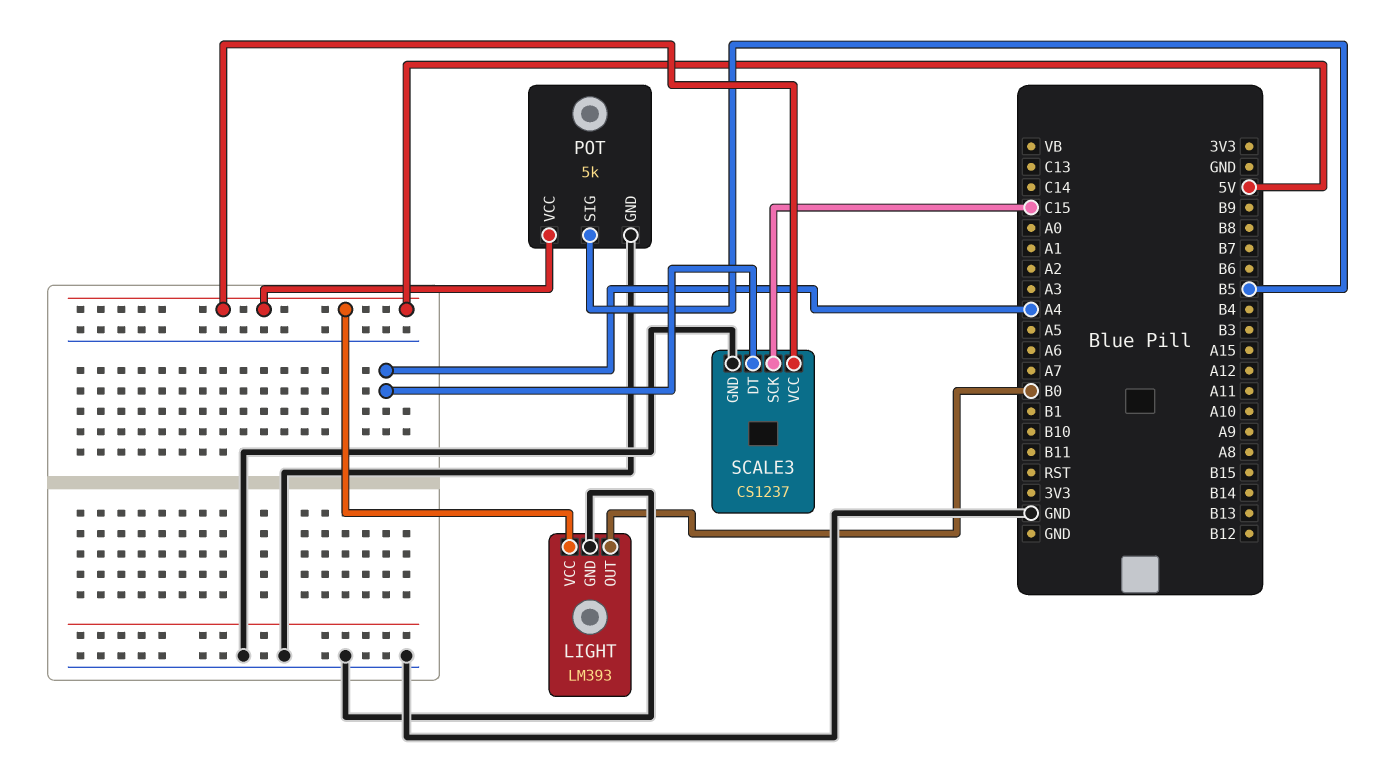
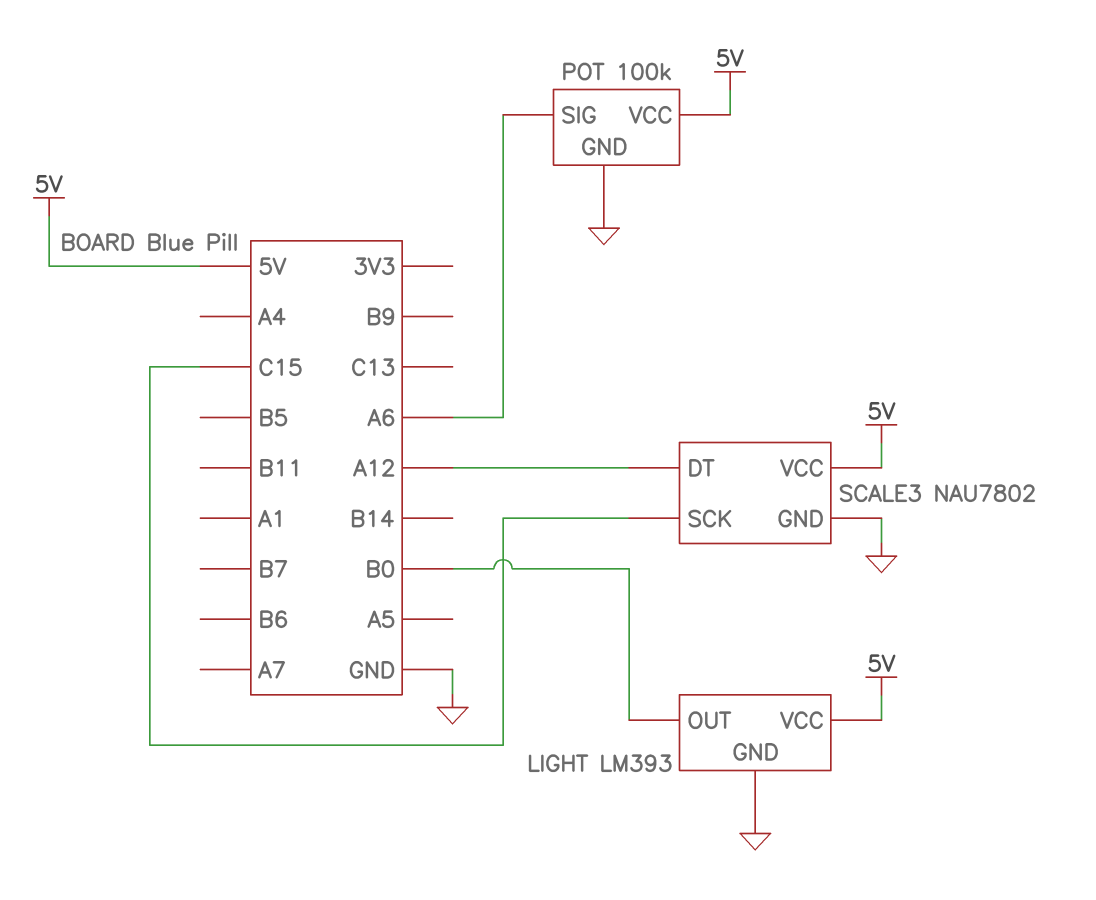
POT: 5k -> 100k
POT pin SIG: B5 -> A6
SCALE3: CS1237 -> NAU7802
SCALE3 pin DT: A4 -> A12

